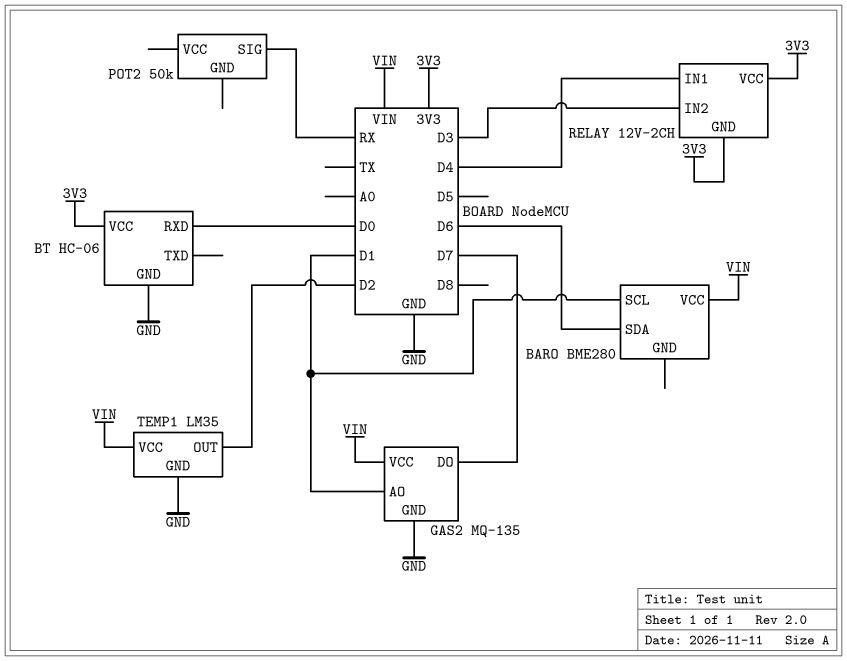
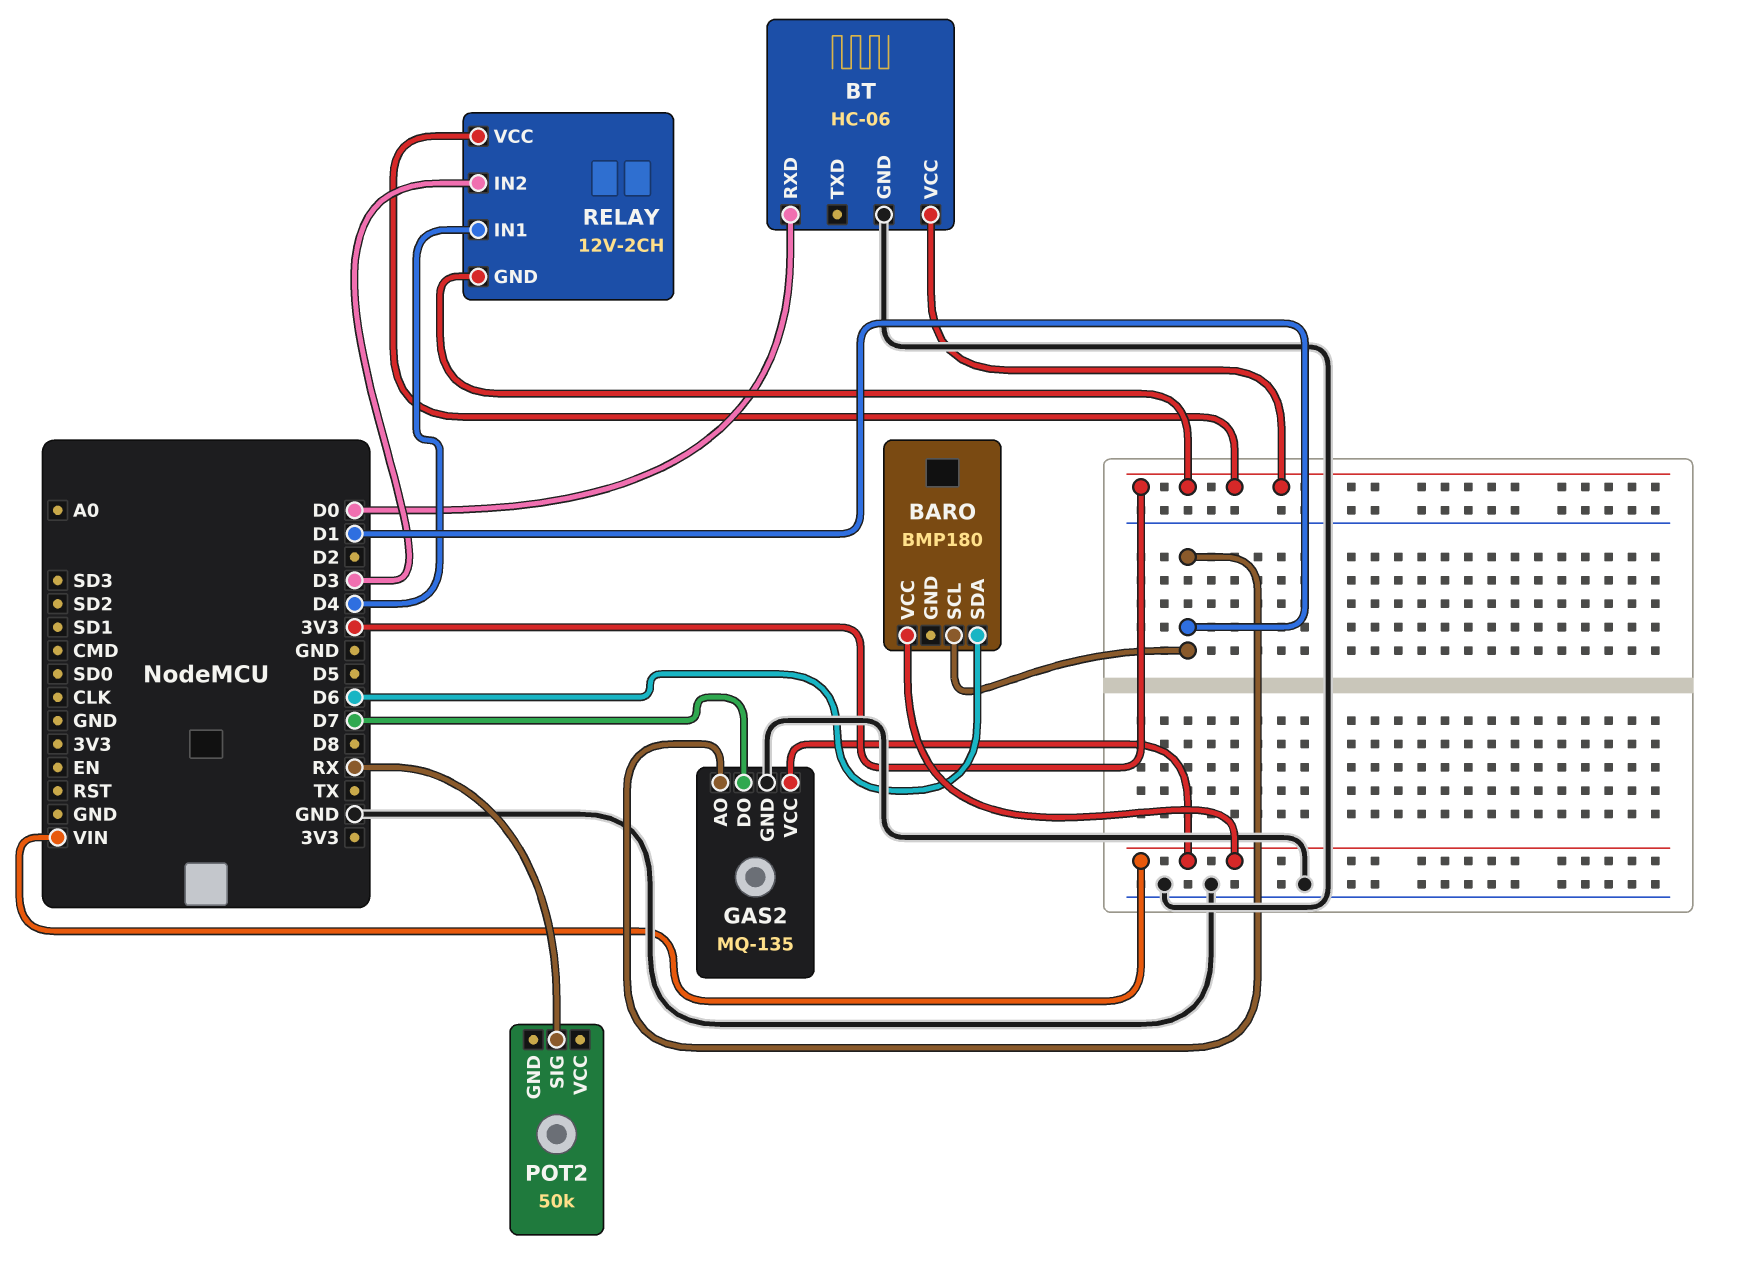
BARO: BME280 -> BMP180
TEMP1: LM35 -> none
TEMP1 pin GND: GND -> none
TEMP1 pin OUT: D2 -> none
TEMP1 pin VCC: VIN -> none

